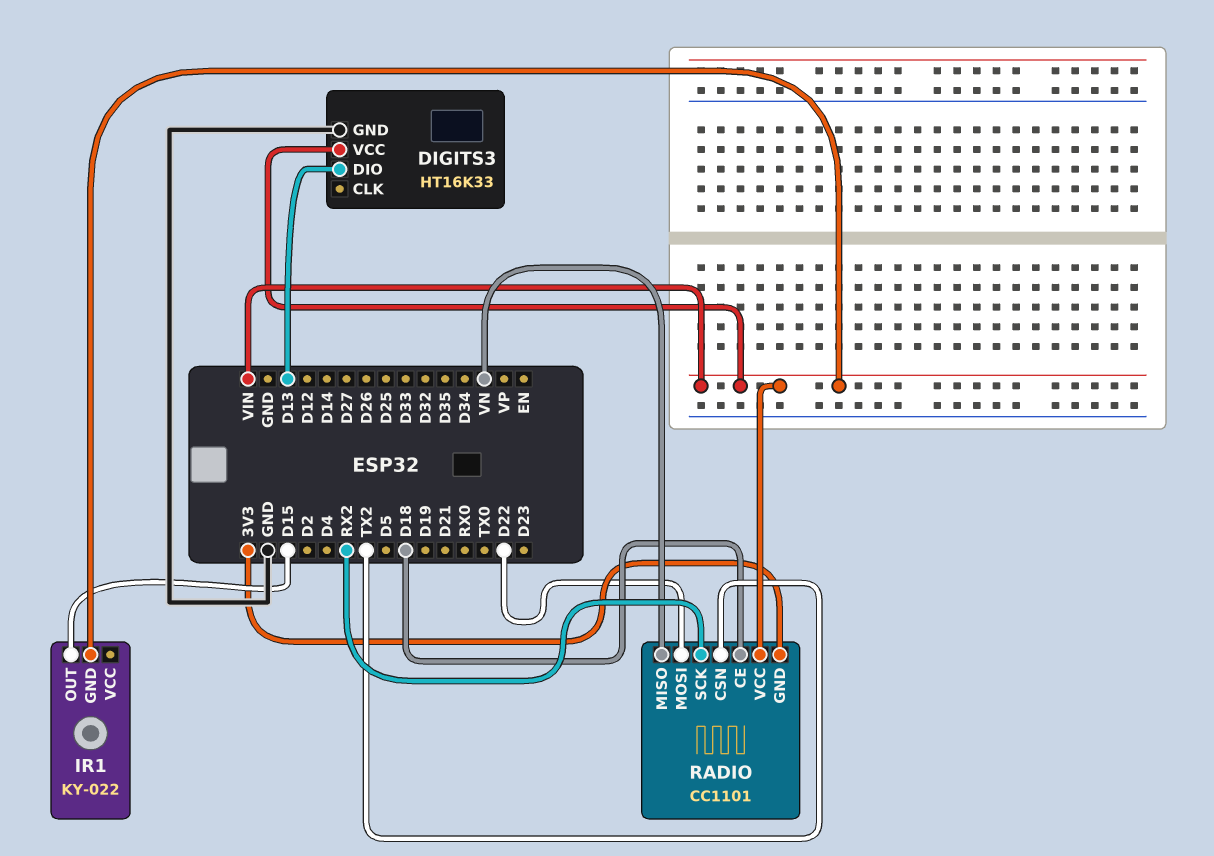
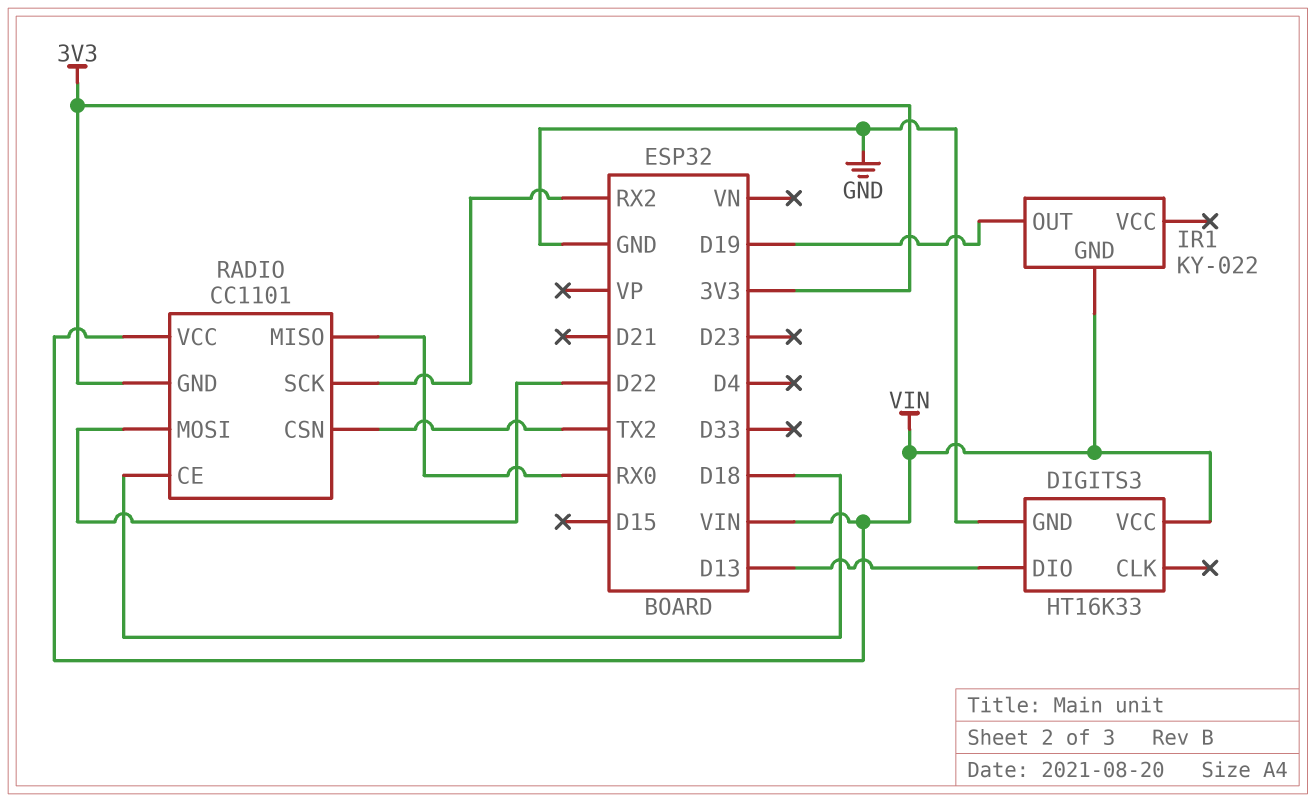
IR1 pin OUT: D15 -> D19
RADIO pin MISO: VN -> RX0

